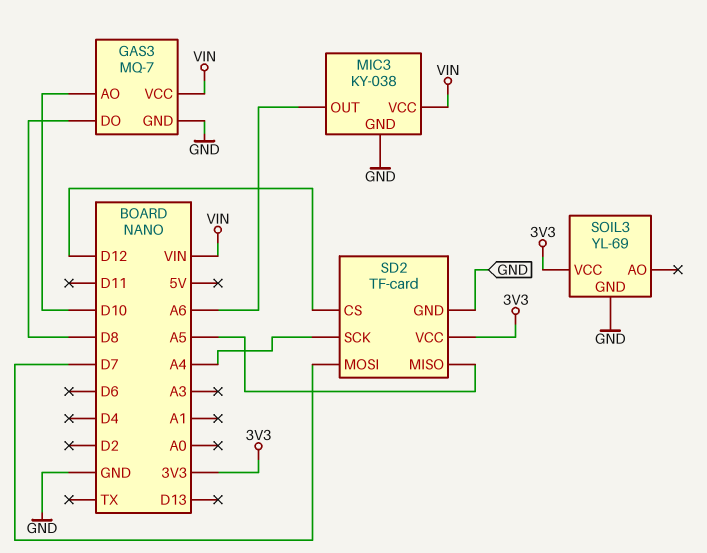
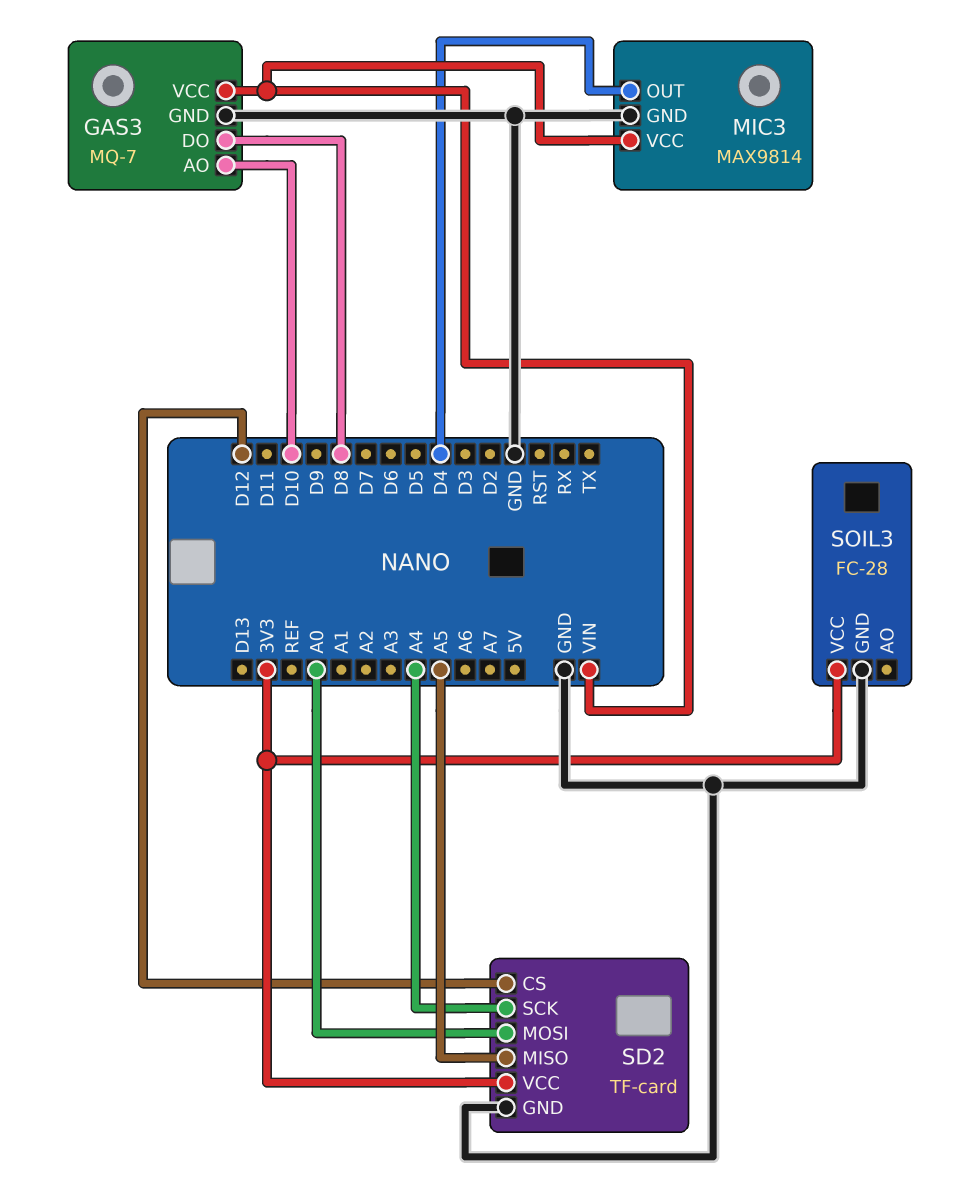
MIC3: KY-038 -> MAX9814
MIC3 pin OUT: A6 -> D4
SD2 pin MOSI: D7 -> A0
SOIL3: YL-69 -> FC-28

